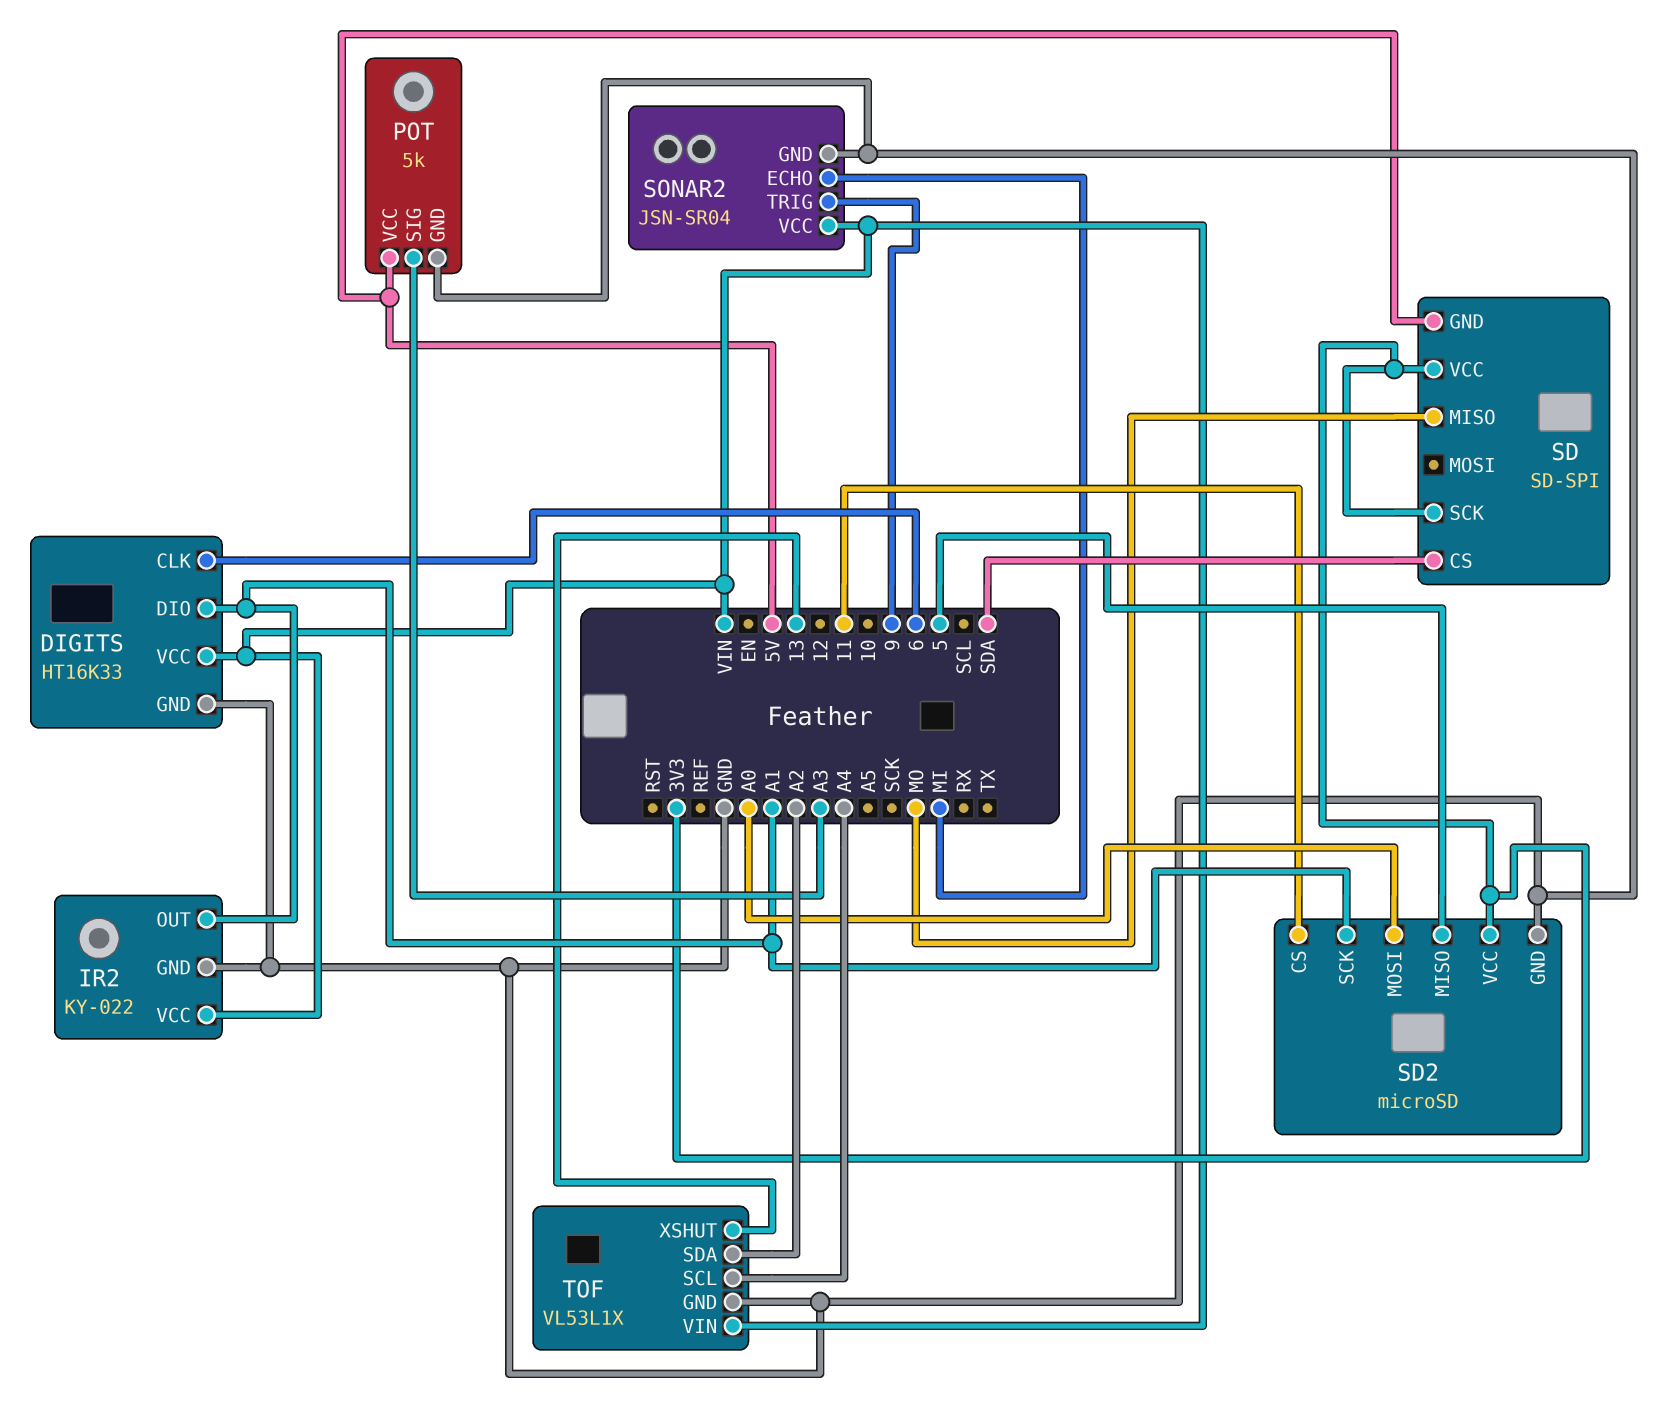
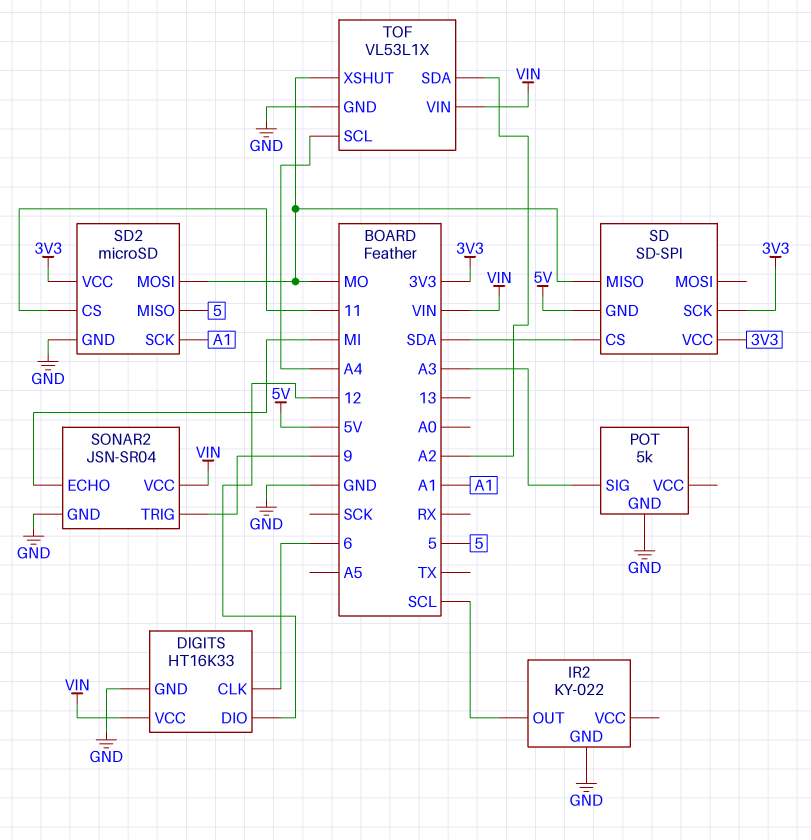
DIGITS pin DIO: A1 -> 12
IR2 pin OUT: A1 -> SCL
IR2 pin VCC: VIN -> none
POT pin VCC: 5V -> none
SD2 pin MOSI: A0 -> MO
TOF pin XSHUT: 13 -> MO

